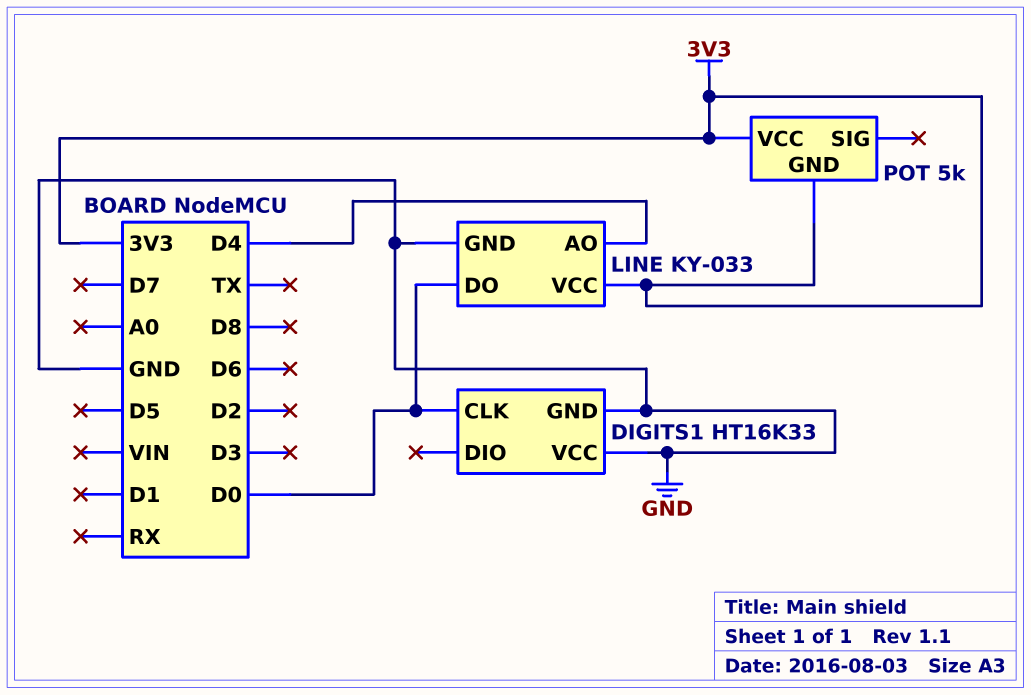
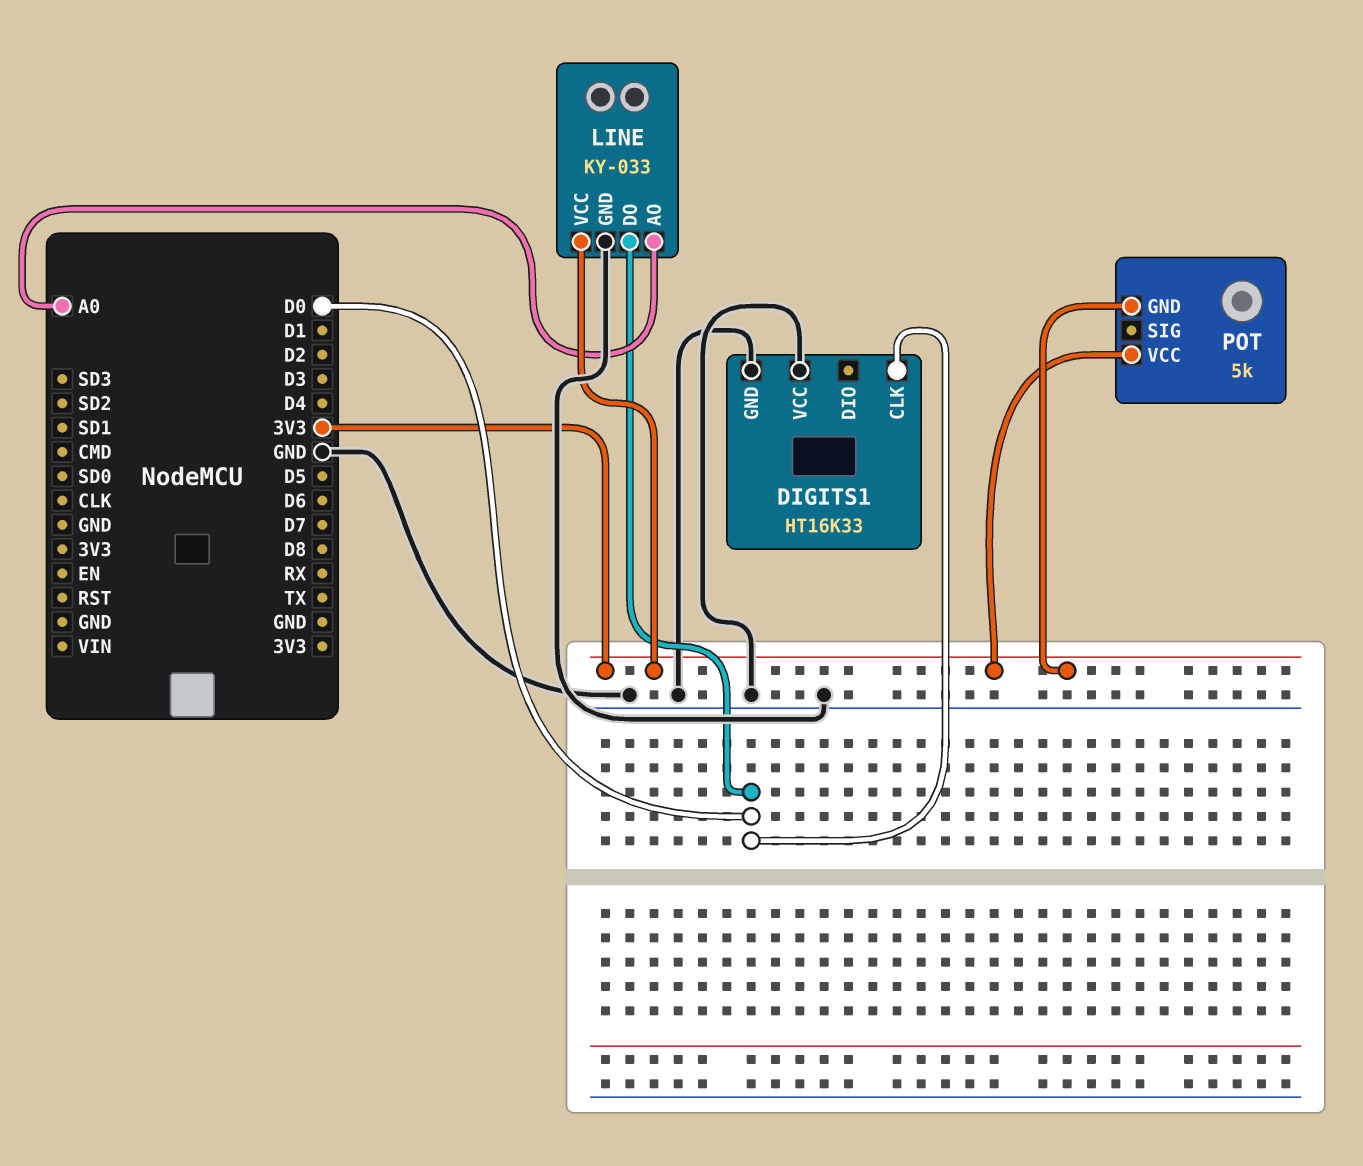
LINE pin AO: D4 -> A0

